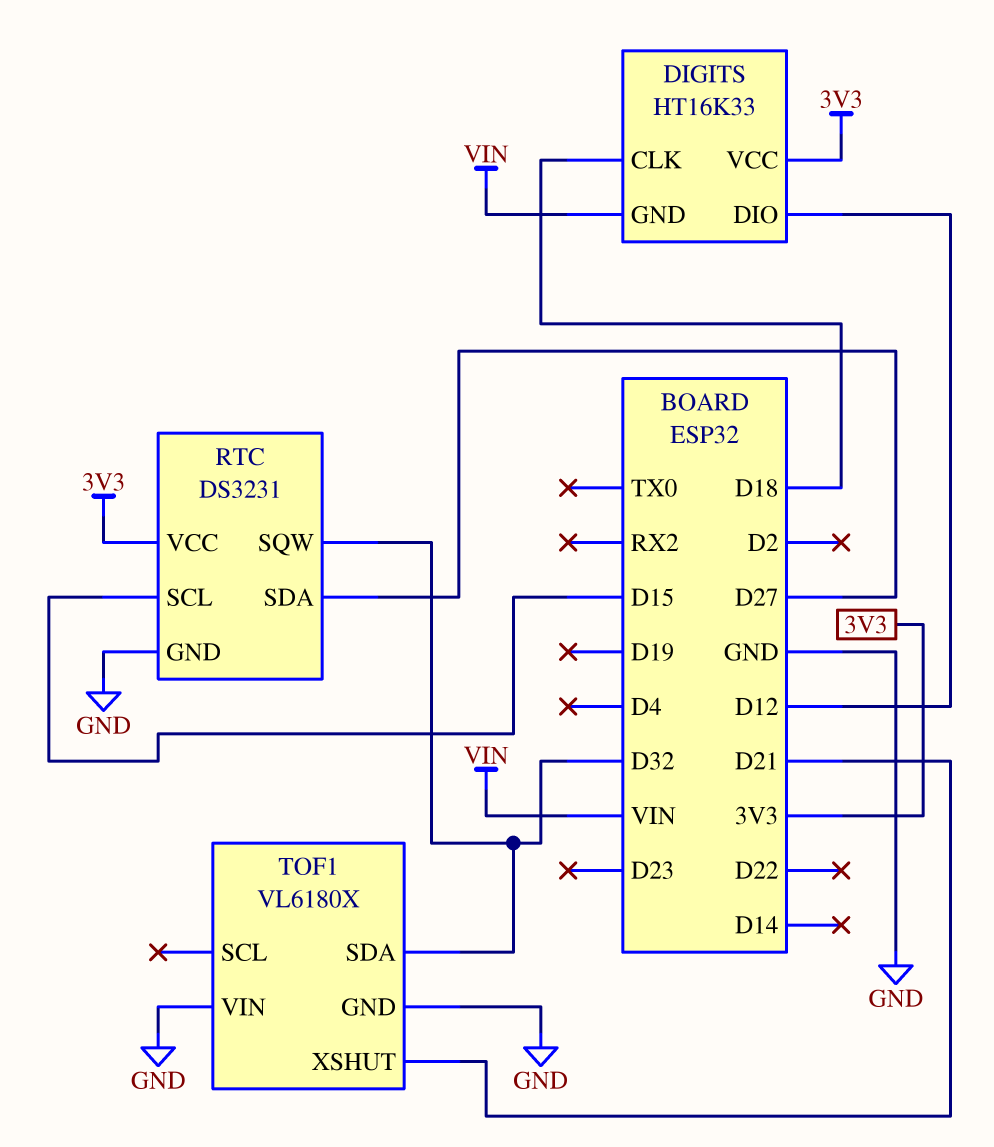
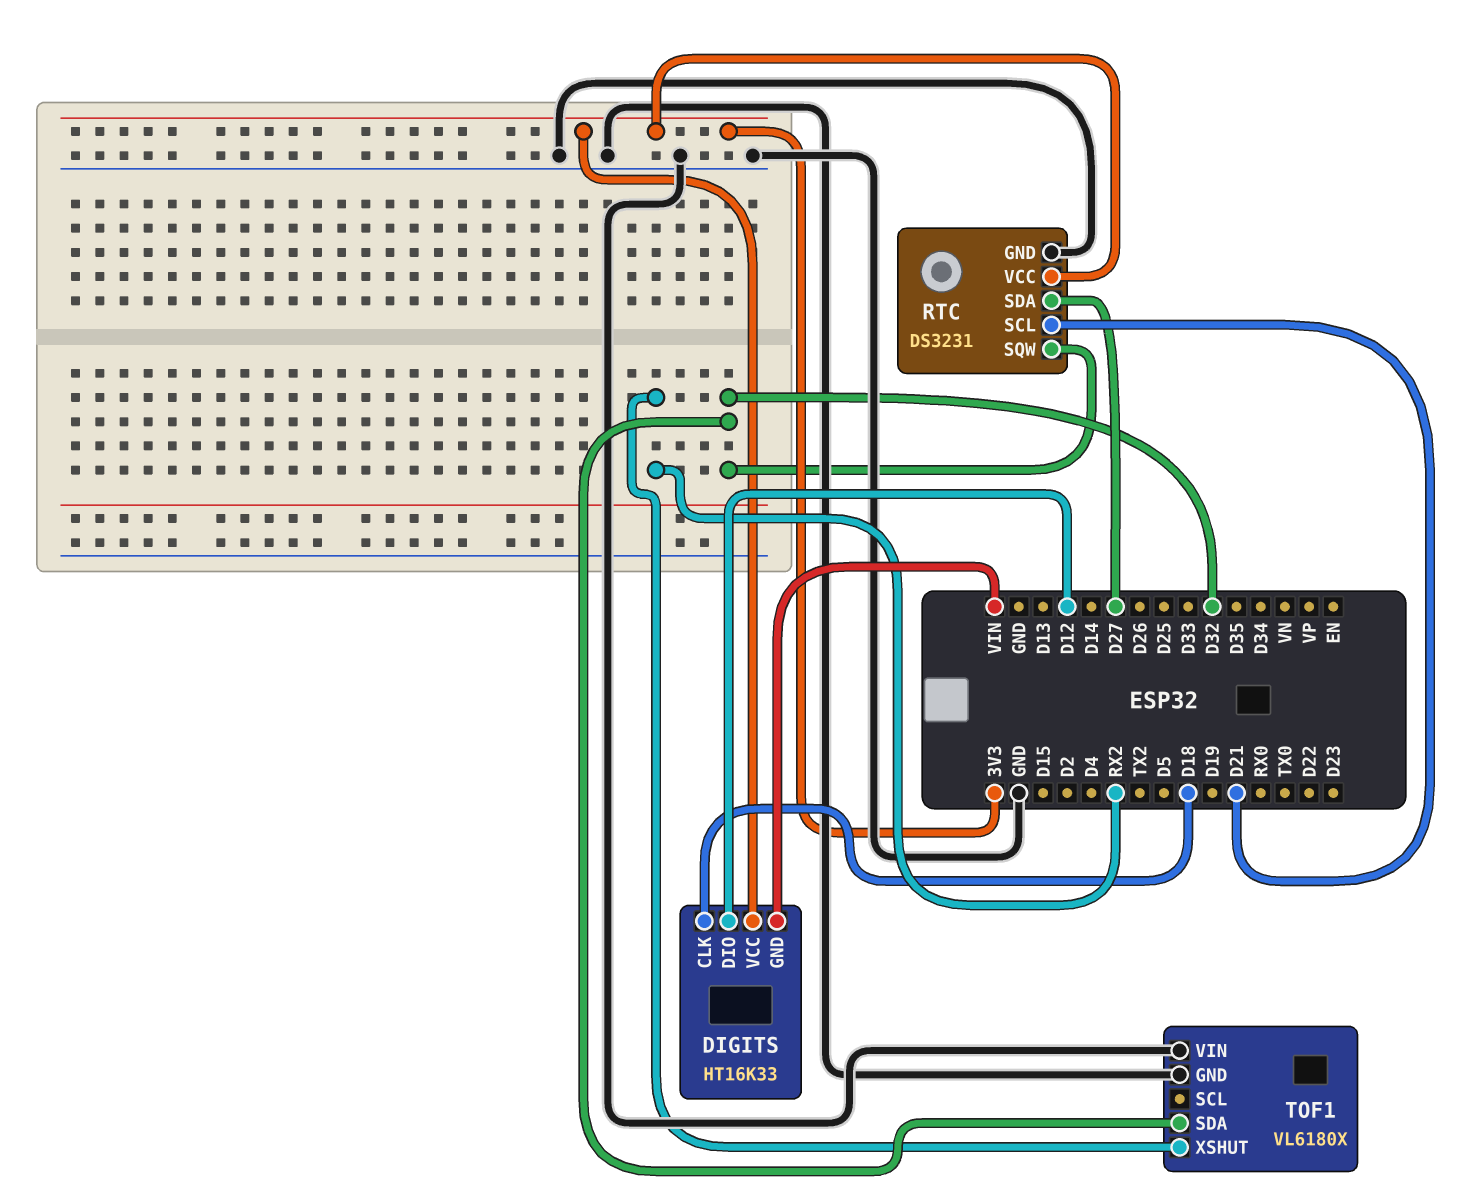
RTC pin SCL: D15 -> D21
TOF1 pin XSHUT: D21 -> RX2

